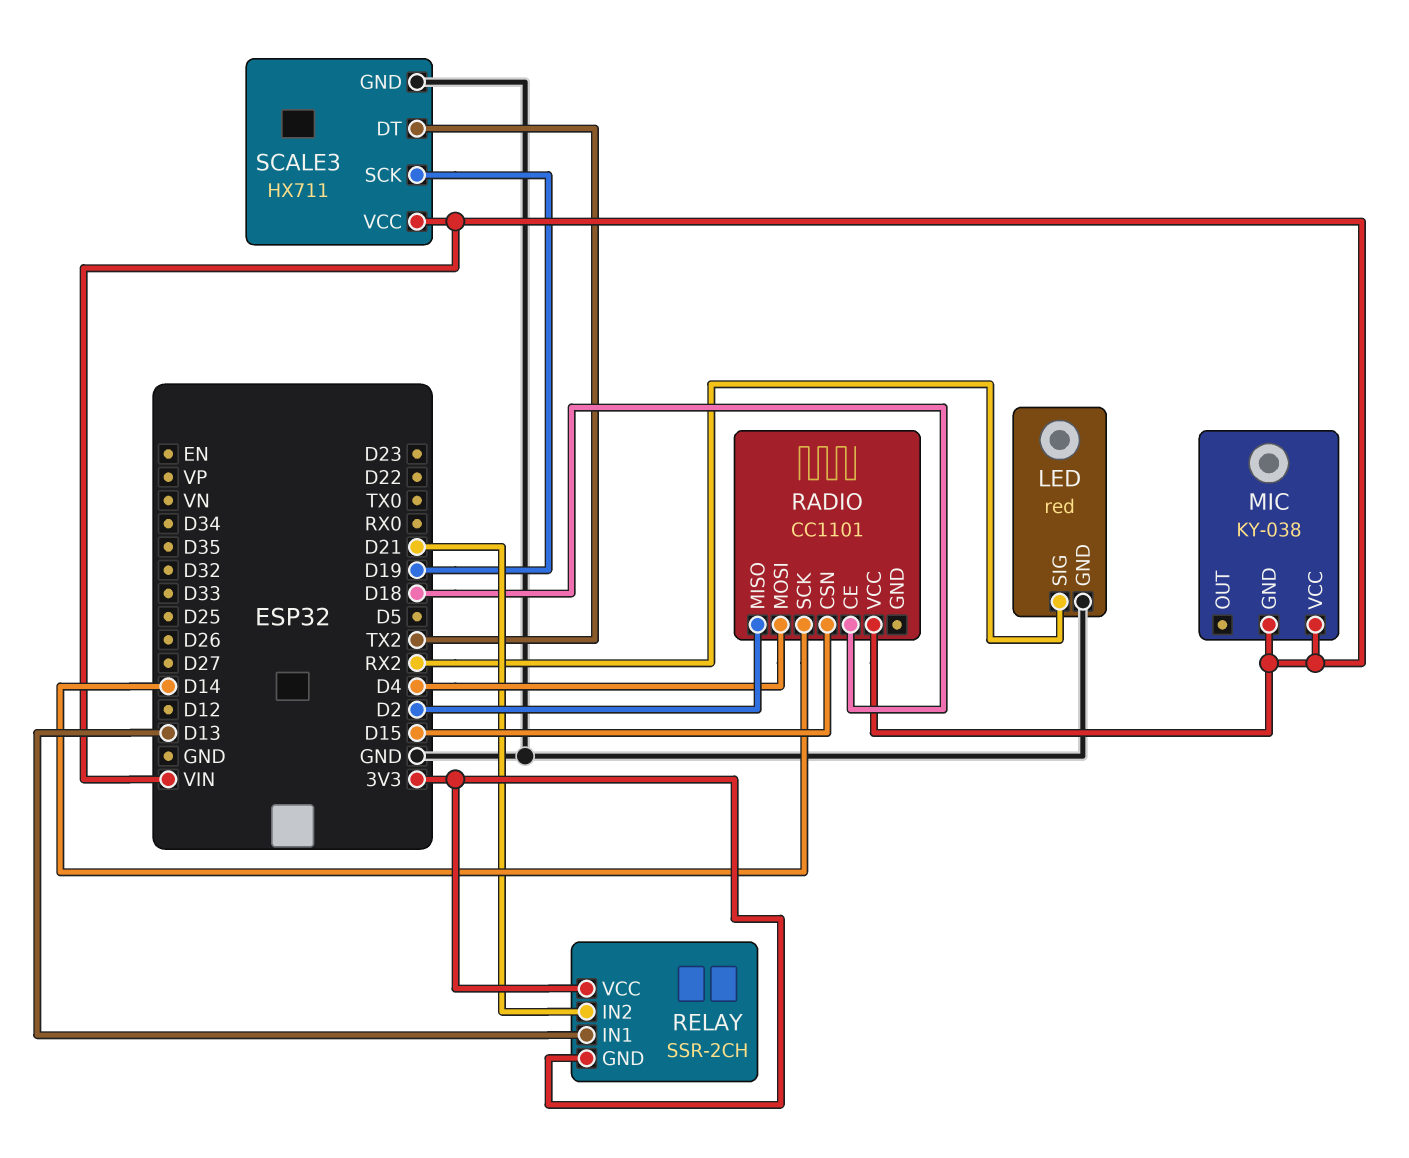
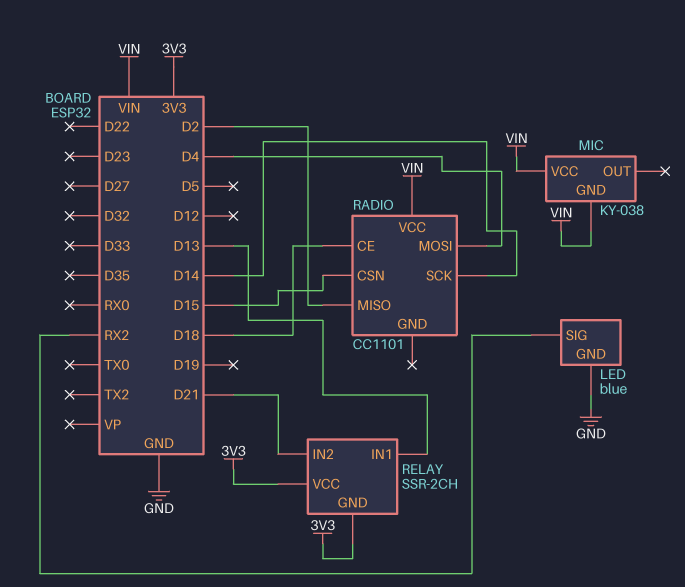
LED: red -> blue
SCALE3: HX711 -> none
SCALE3 pin DT: TX2 -> none
SCALE3 pin GND: GND -> none
SCALE3 pin SCK: D19 -> none
SCALE3 pin VCC: VIN -> none

